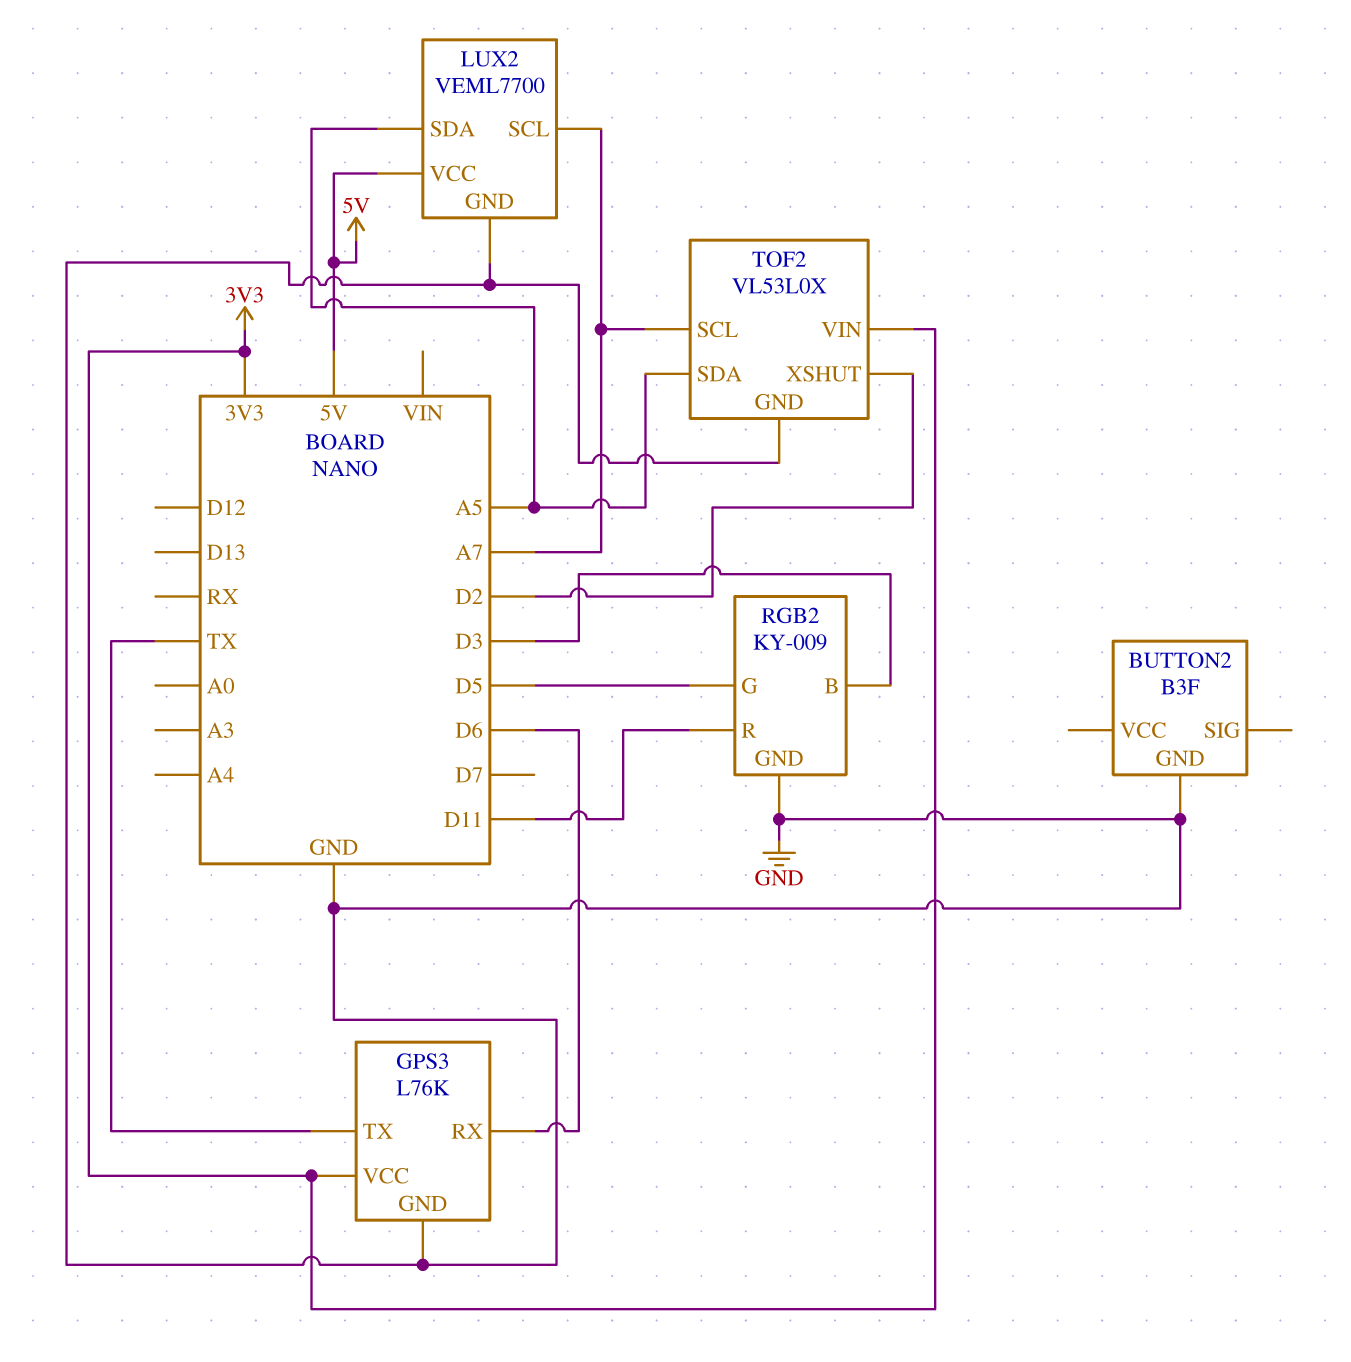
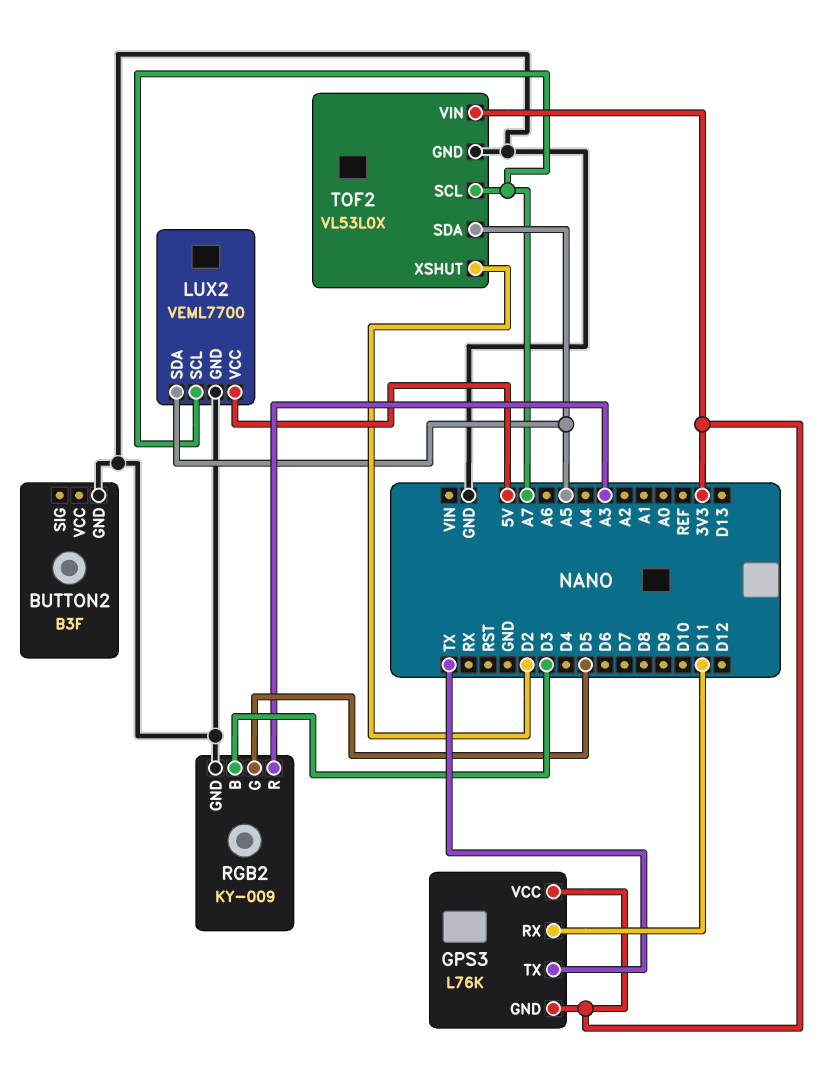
GPS3 pin GND: GND -> 3V3
GPS3 pin RX: D6 -> D11
RGB2 pin R: D11 -> A3

